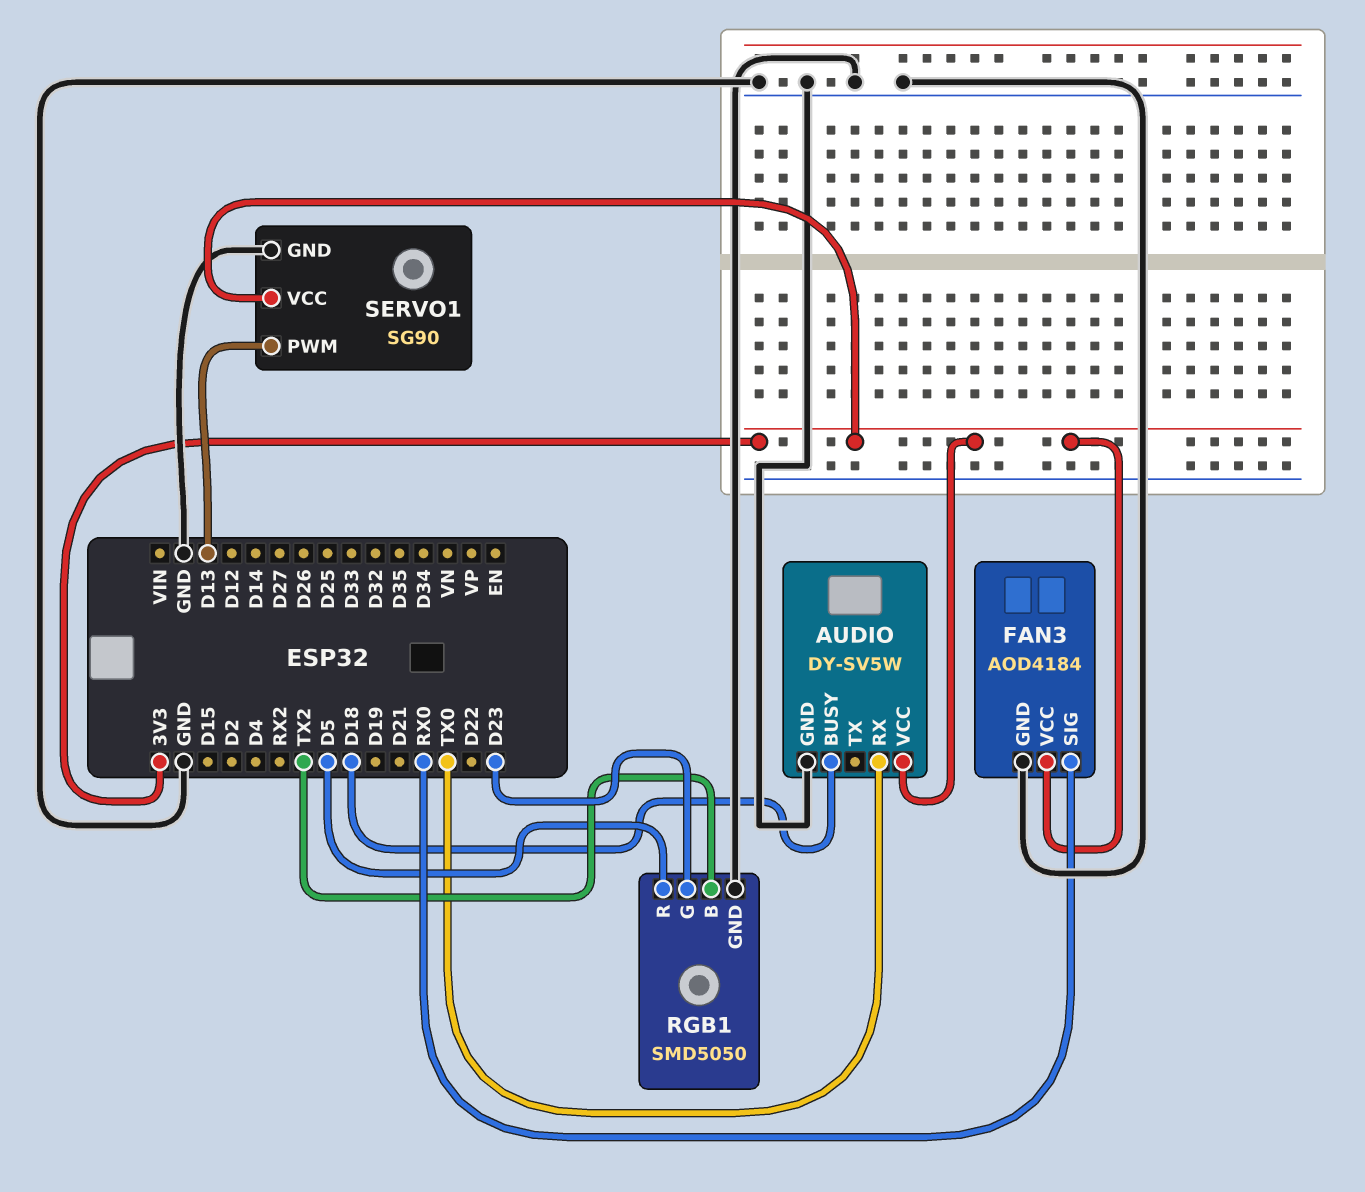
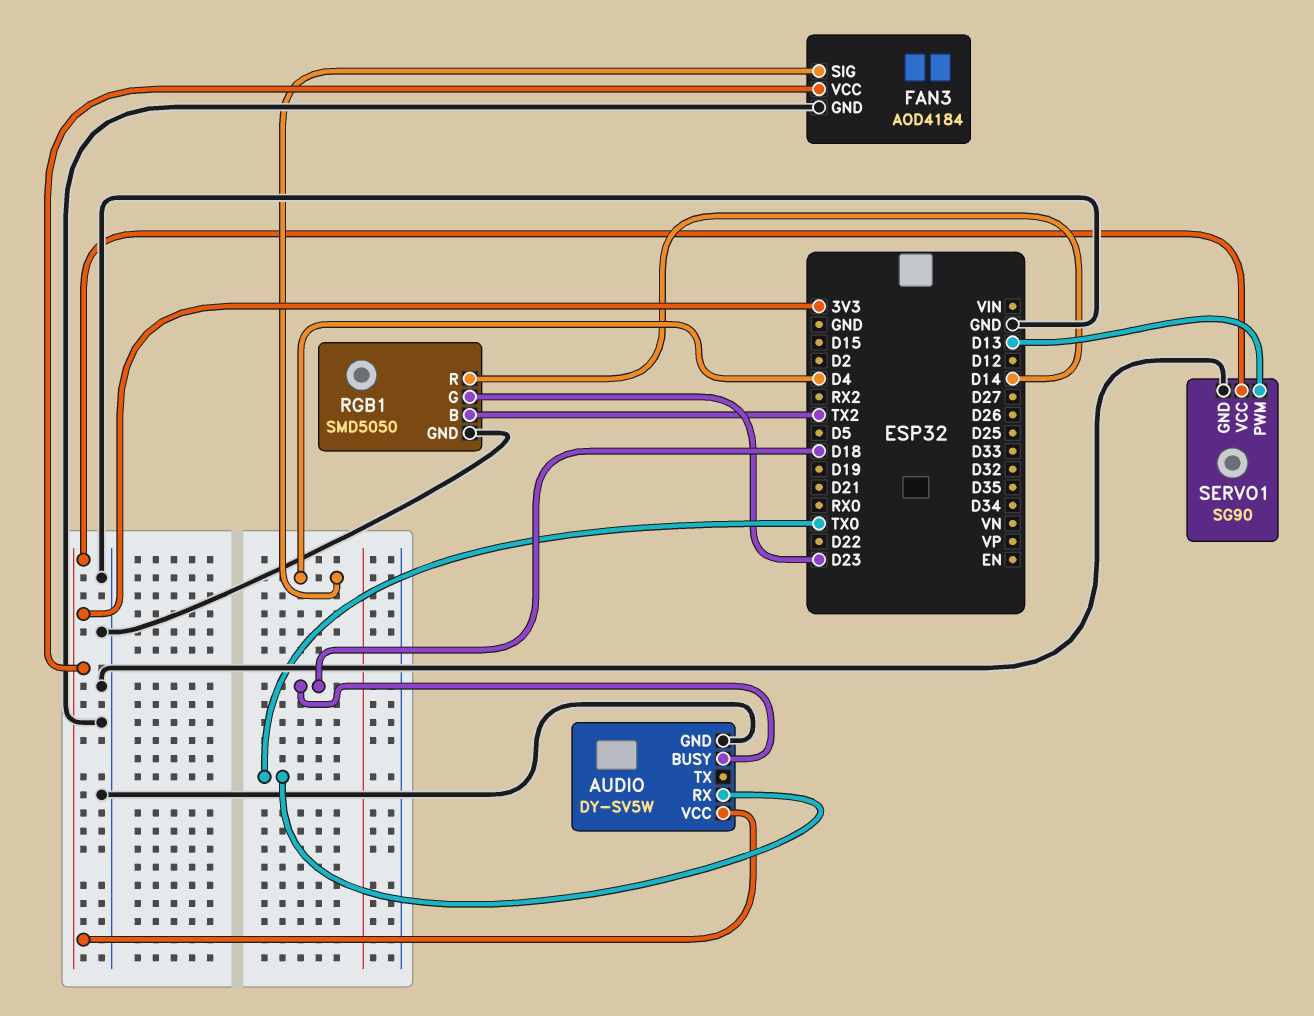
FAN3 pin SIG: RX0 -> D4
RGB1 pin R: D5 -> D14

